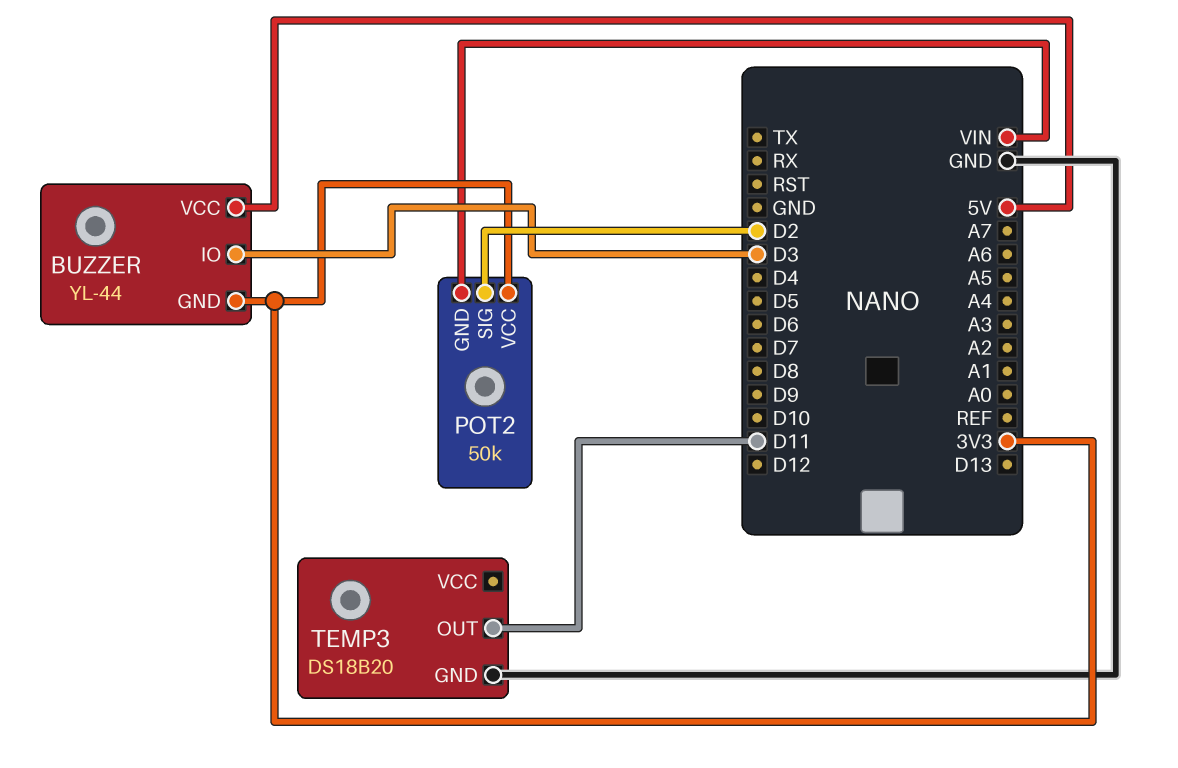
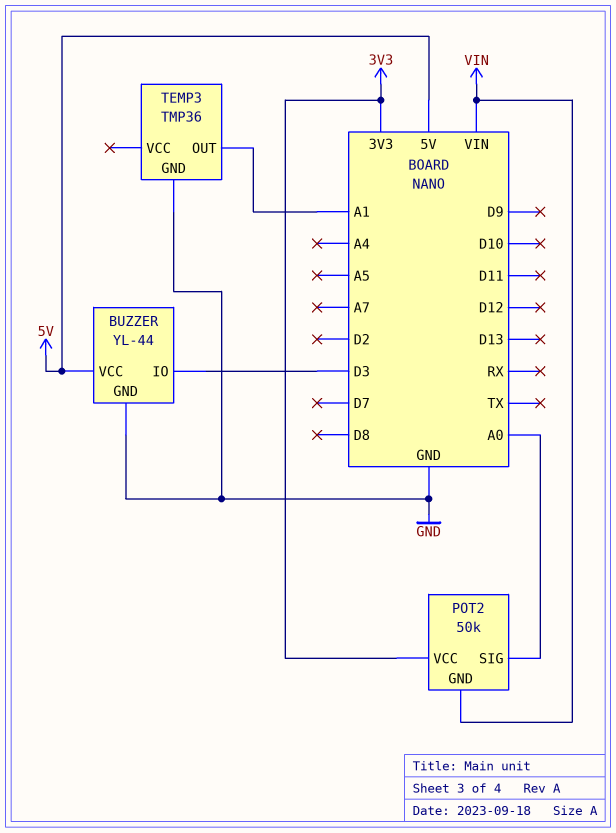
BUZZER pin GND: 3V3 -> GND
POT2 pin SIG: D2 -> A0
TEMP3: DS18B20 -> TMP36
TEMP3 pin OUT: D11 -> A1

